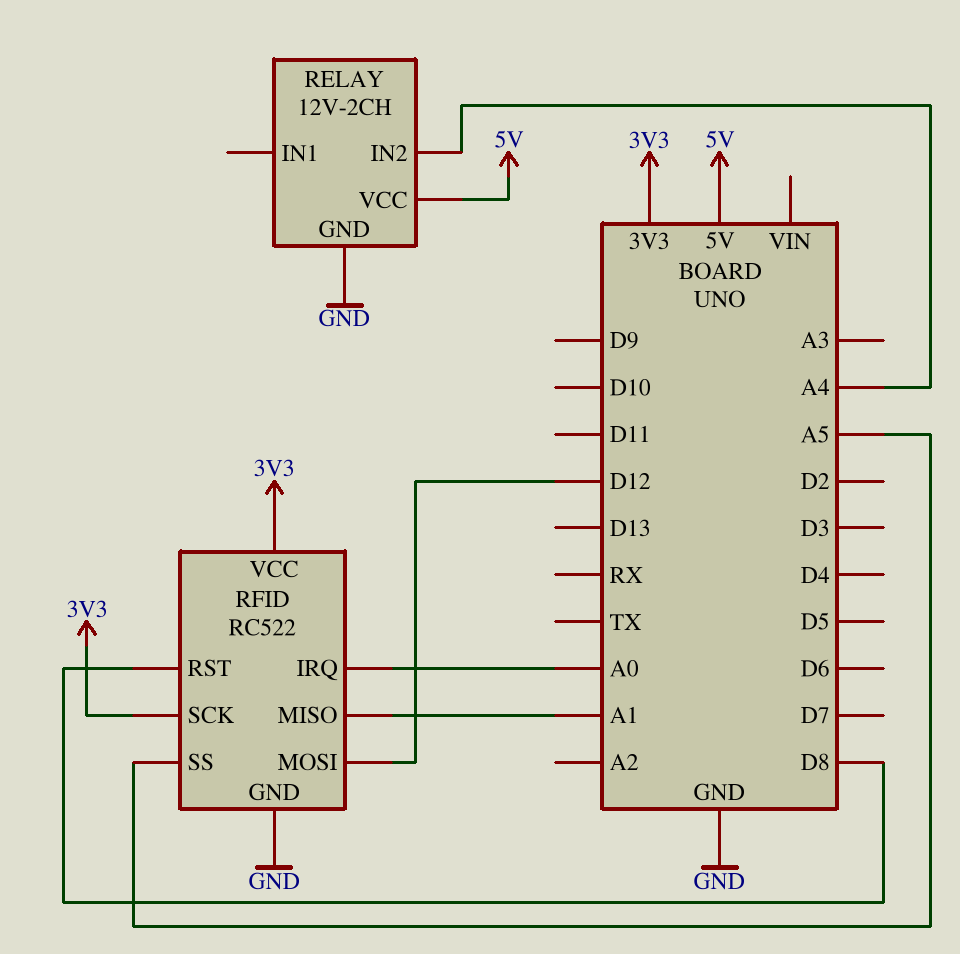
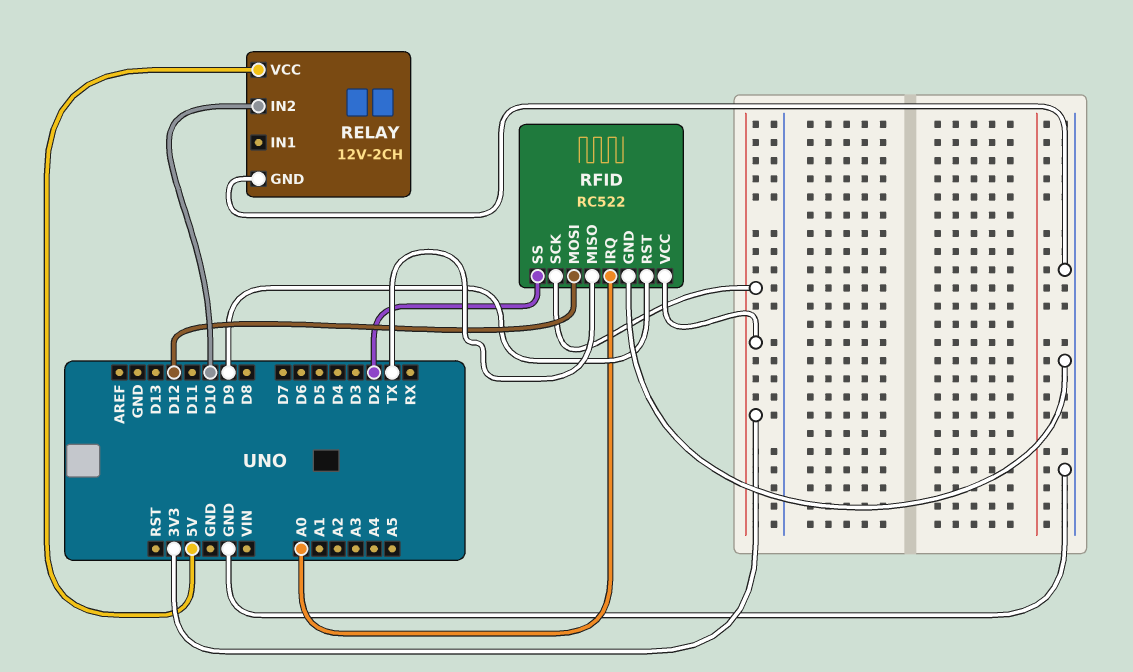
RELAY pin IN2: A4 -> D10
RFID pin MISO: A1 -> TX
RFID pin RST: D8 -> D9
RFID pin SS: A5 -> D2

